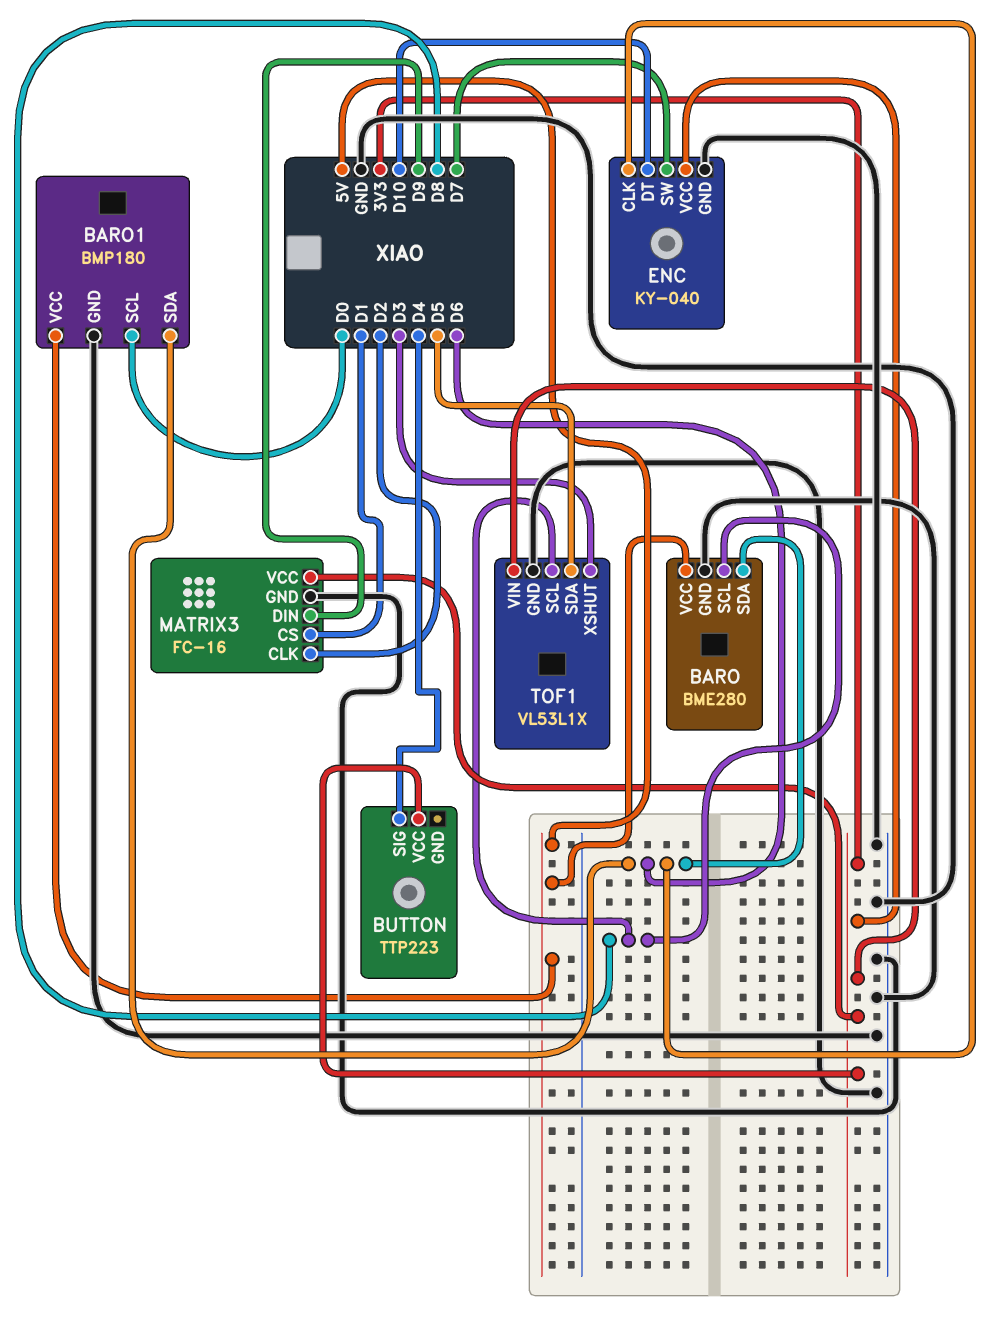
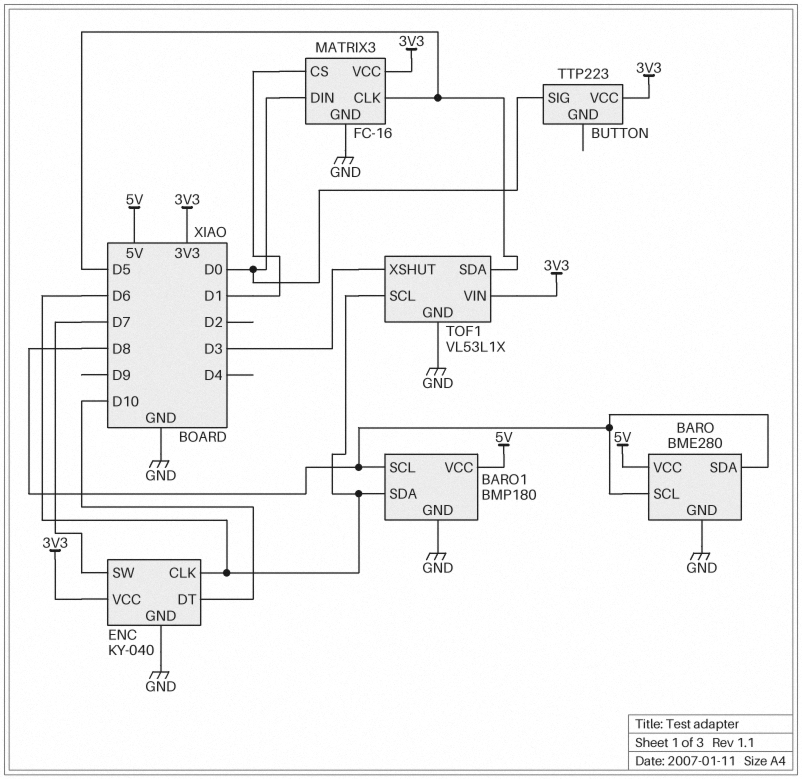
BARO pin SDA: D6 -> D8
BARO1 pin SCL: D0 -> D8
BUTTON pin SIG: D4 -> D0
MATRIX3 pin CLK: D2 -> D5
MATRIX3 pin DIN: D9 -> D0
TOF1 pin SCL: D8 -> D6

